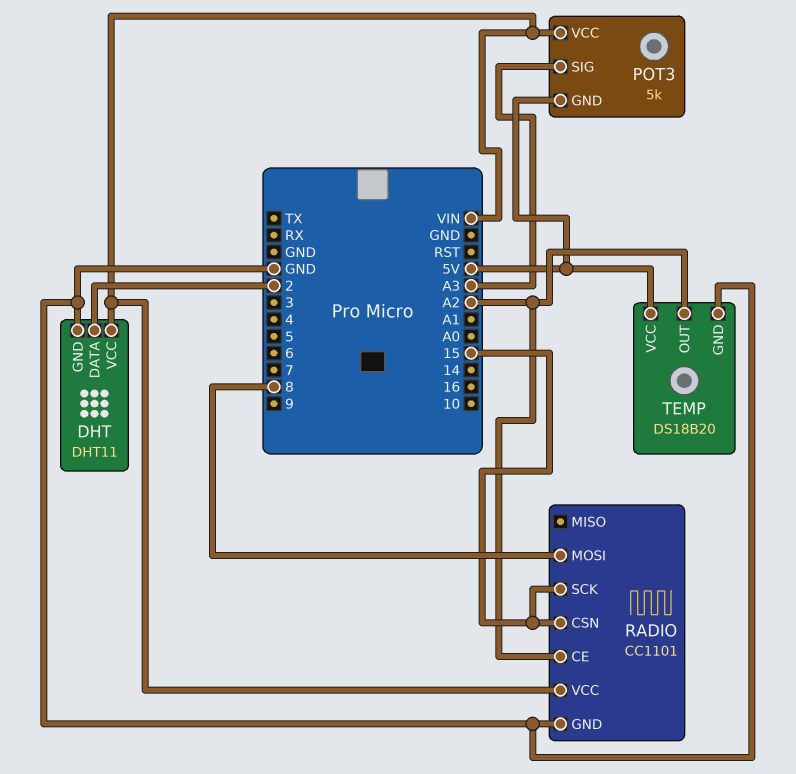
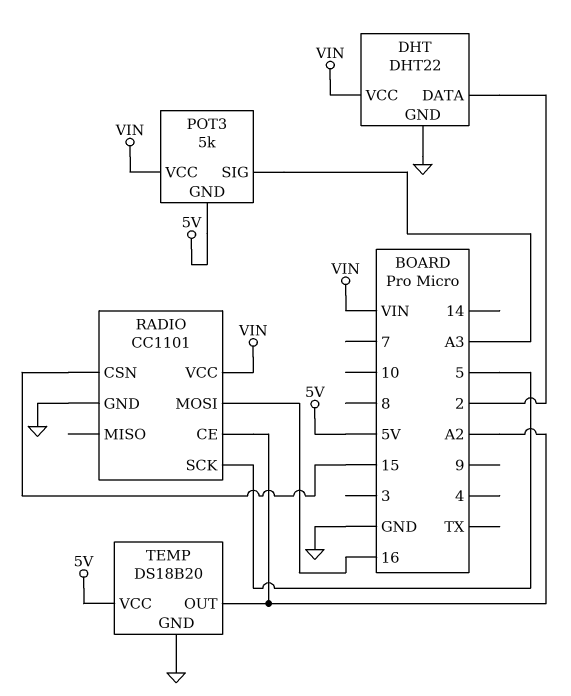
DHT: DHT11 -> DHT22
RADIO pin MOSI: 8 -> 16
RADIO pin SCK: 15 -> 5

